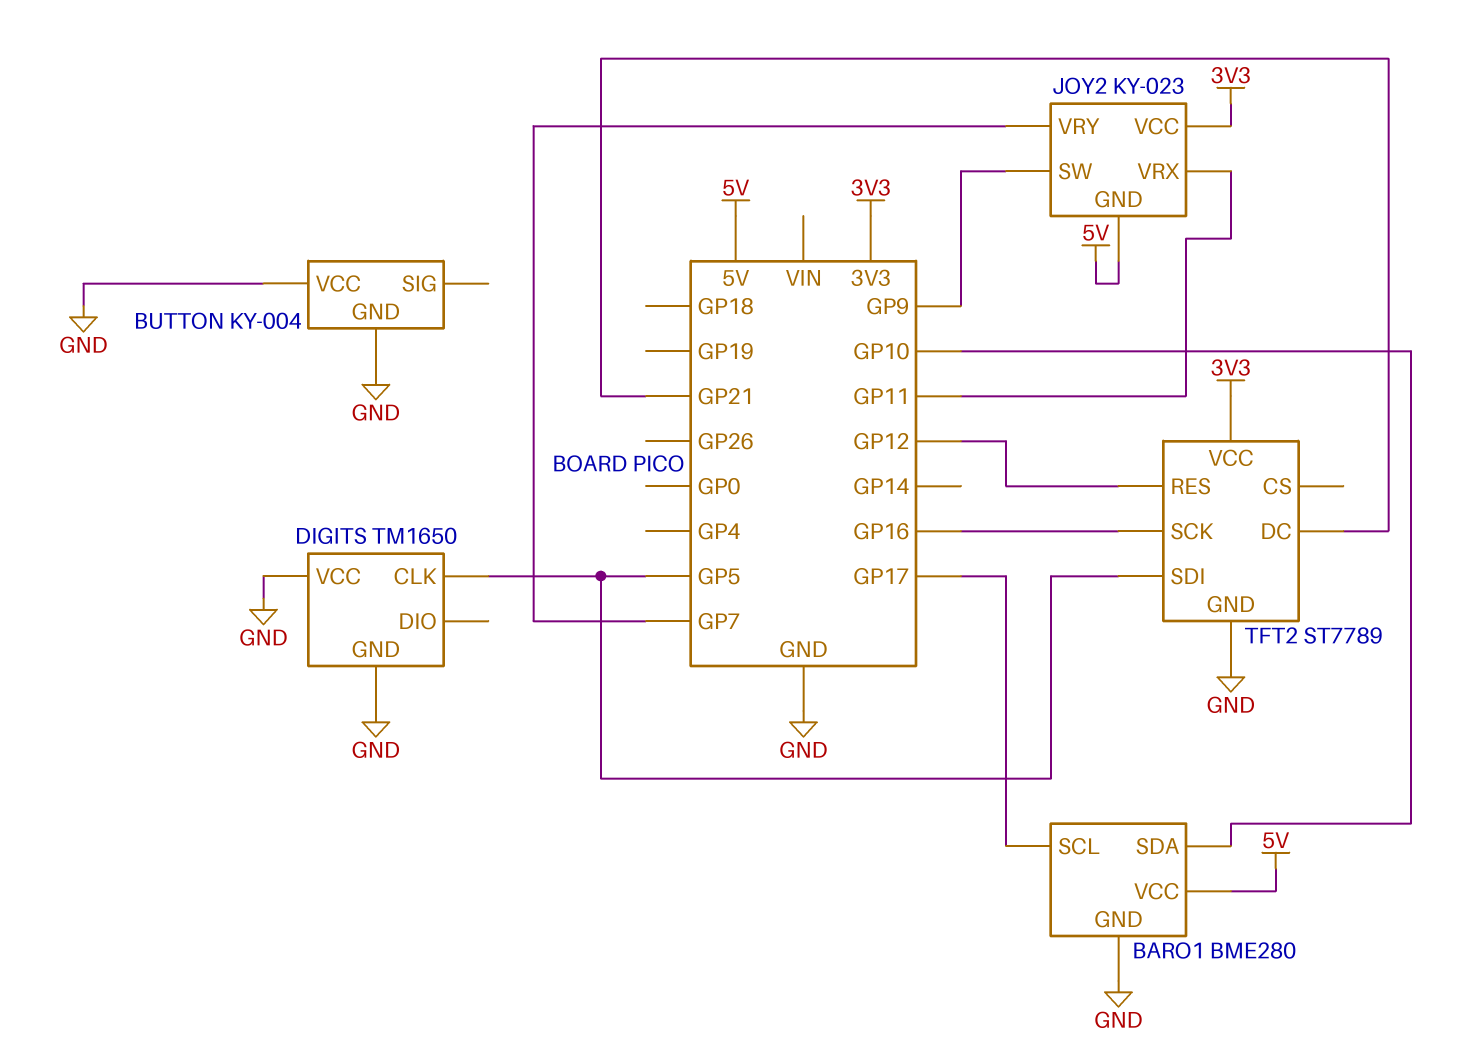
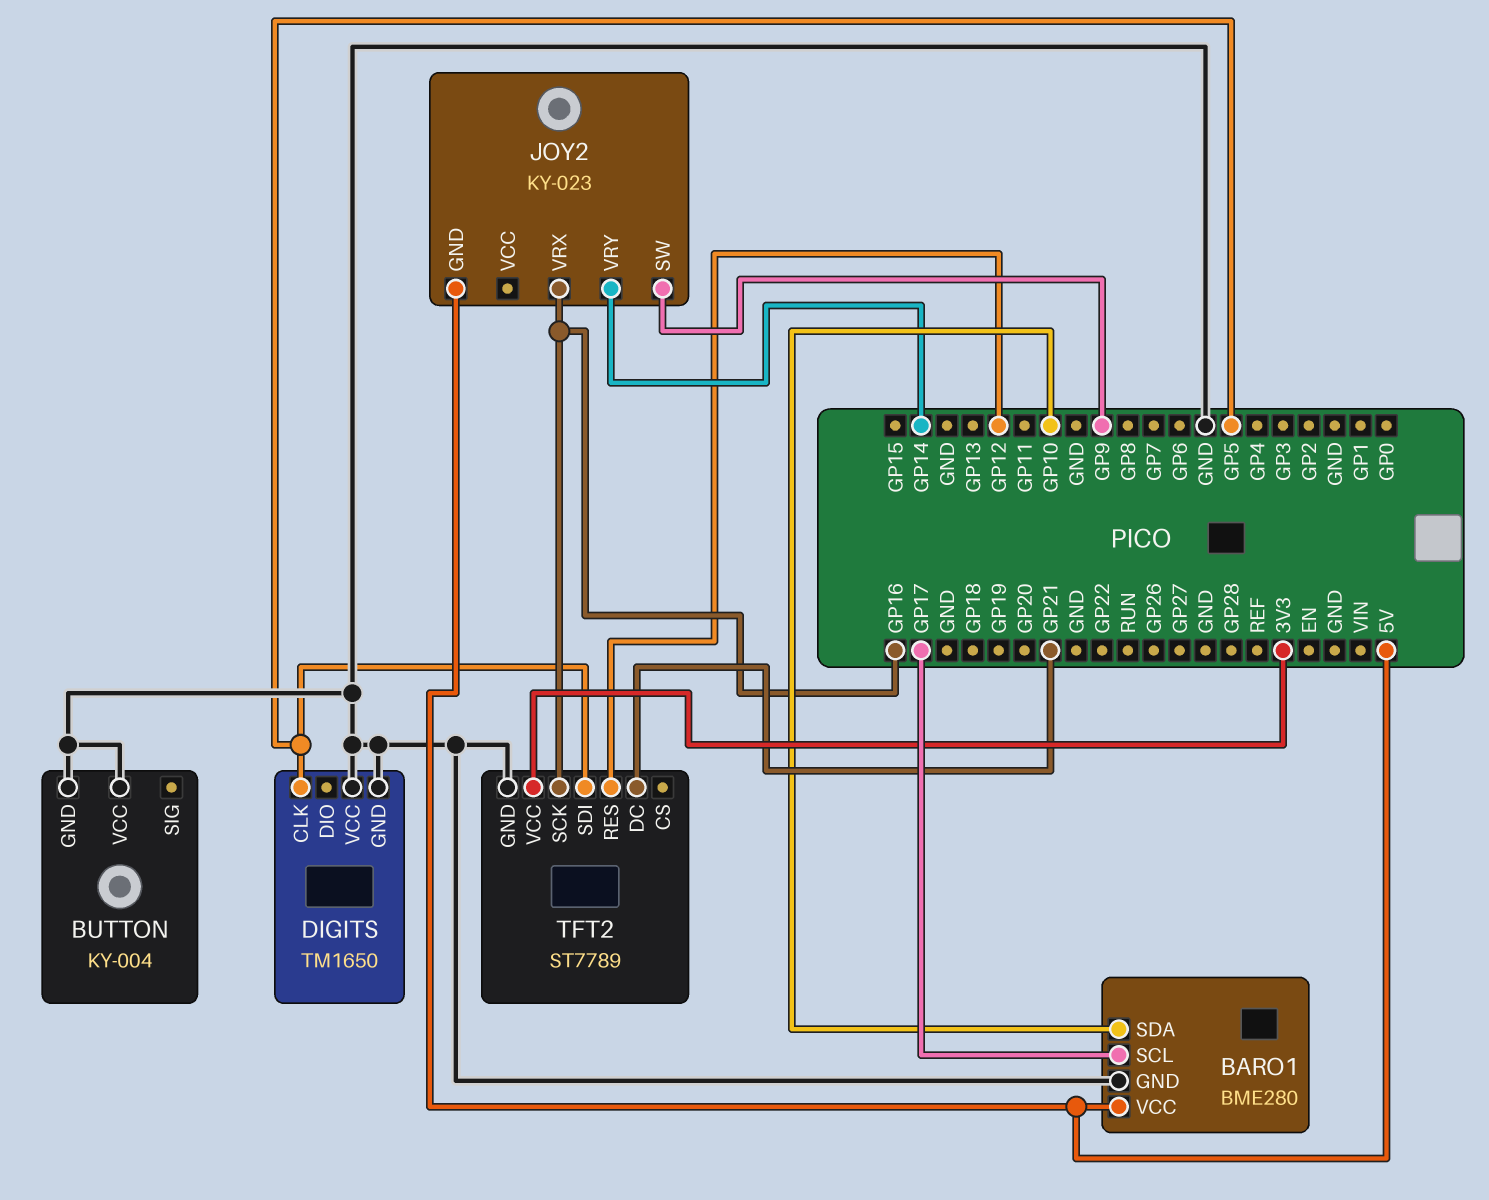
JOY2 pin VCC: 3V3 -> none
JOY2 pin VRX: GP11 -> GP16
JOY2 pin VRY: GP7 -> GP14

